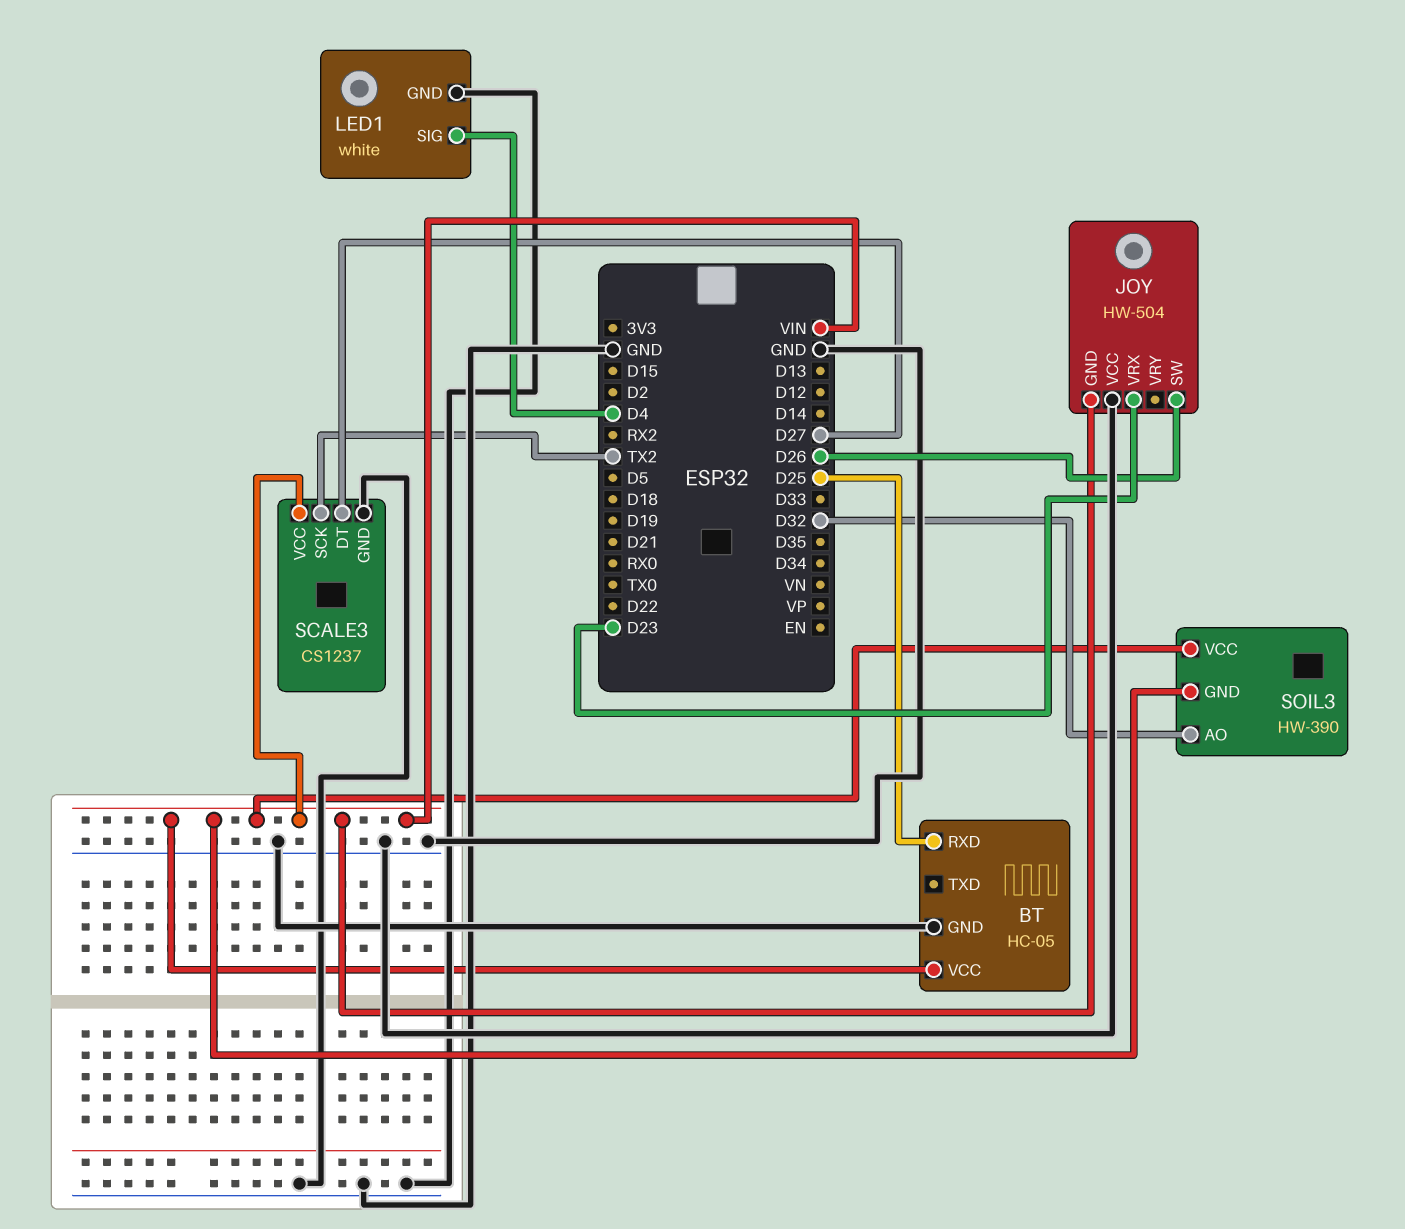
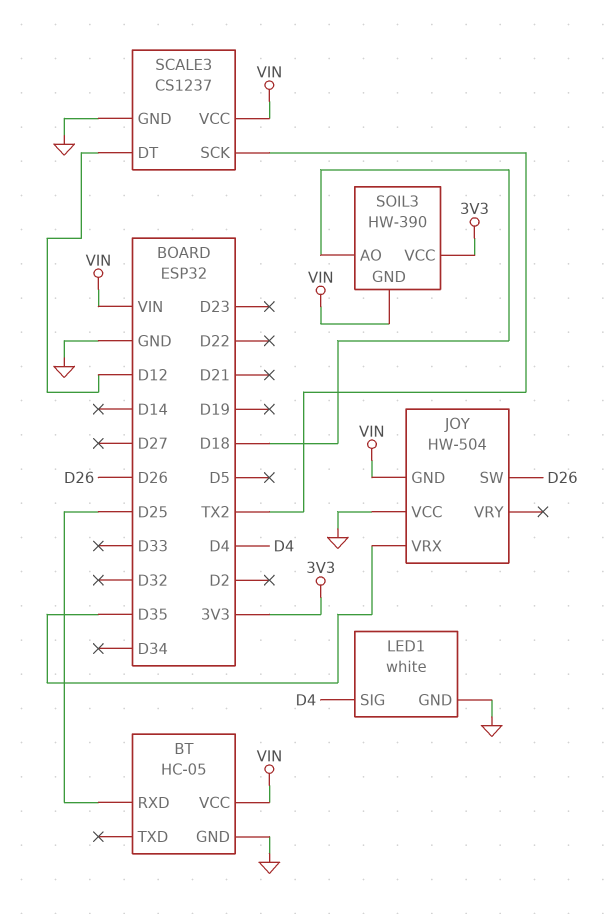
JOY pin VRX: D23 -> D35
SCALE3 pin DT: D27 -> D12
SOIL3 pin AO: D32 -> D18
SOIL3 pin VCC: VIN -> 3V3

